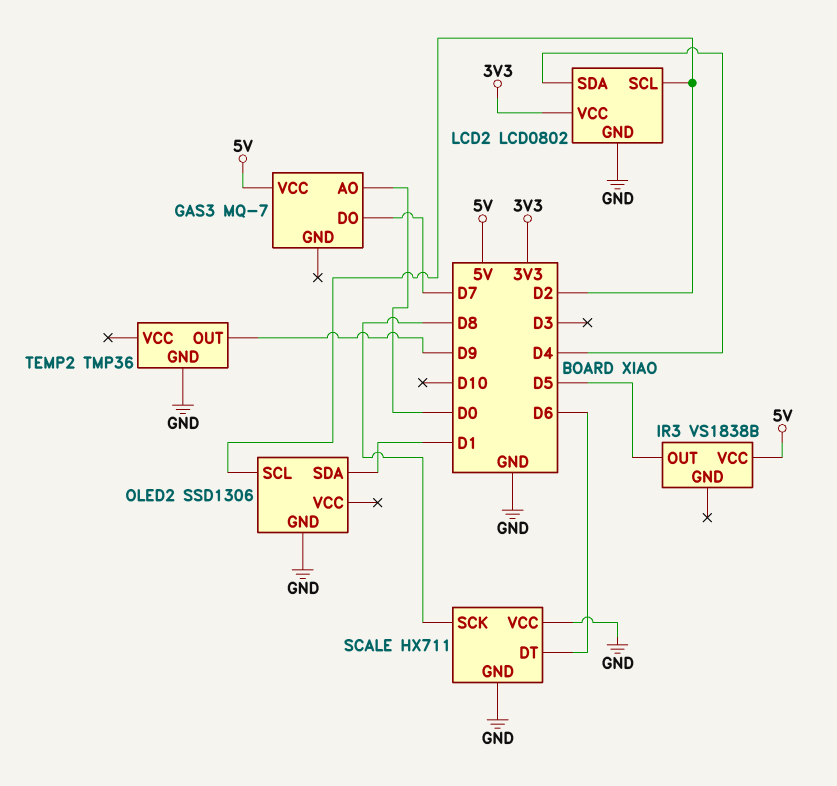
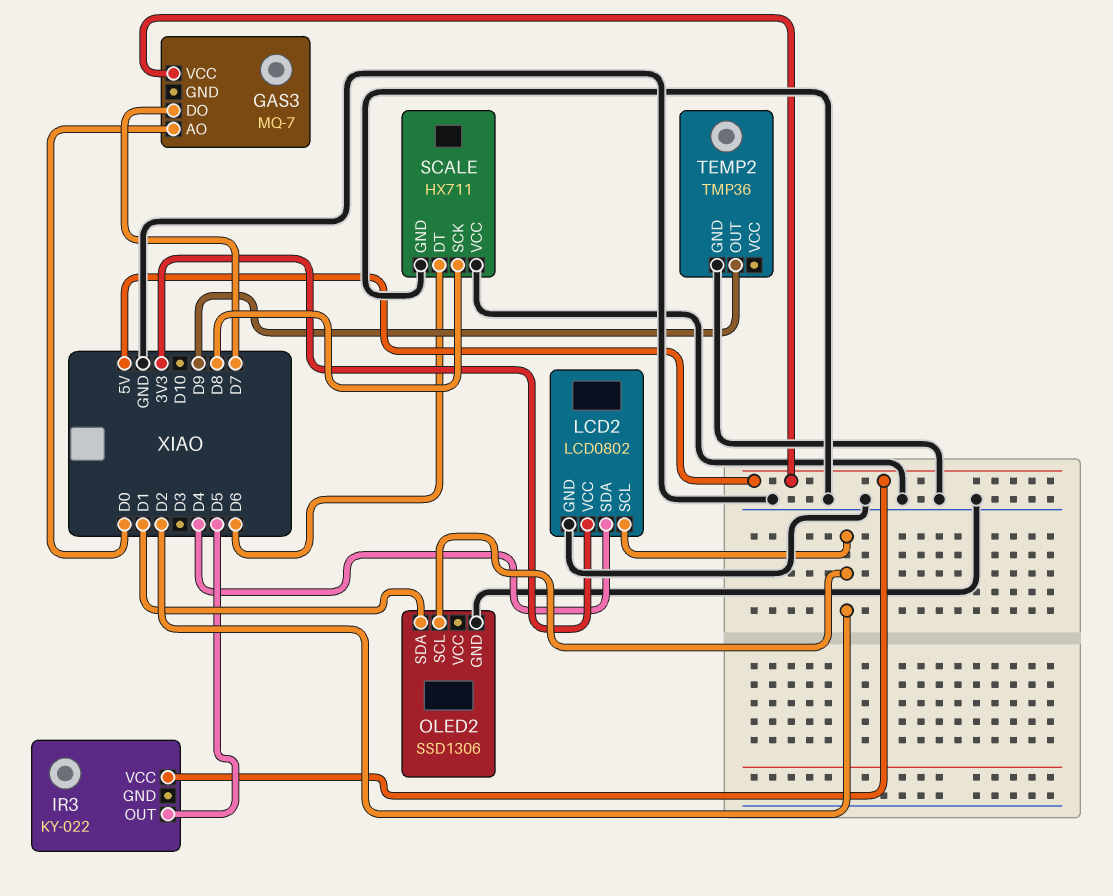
IR3: VS1838B -> KY-022

